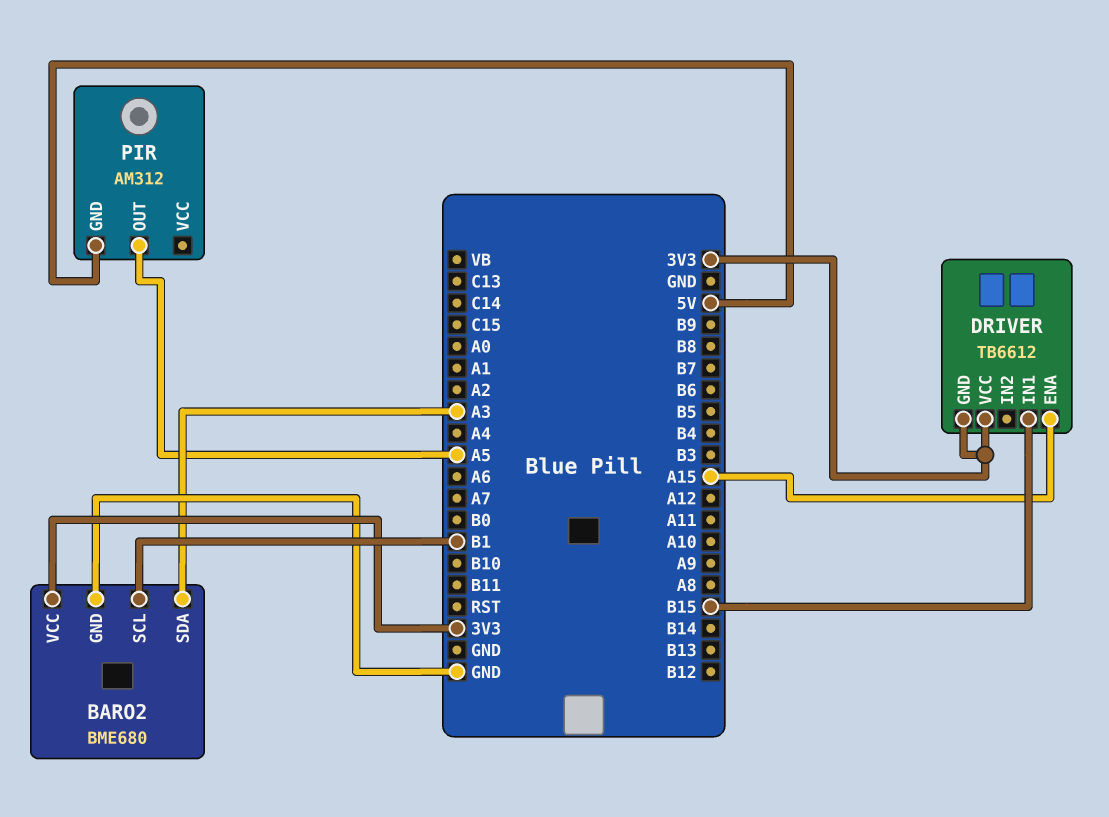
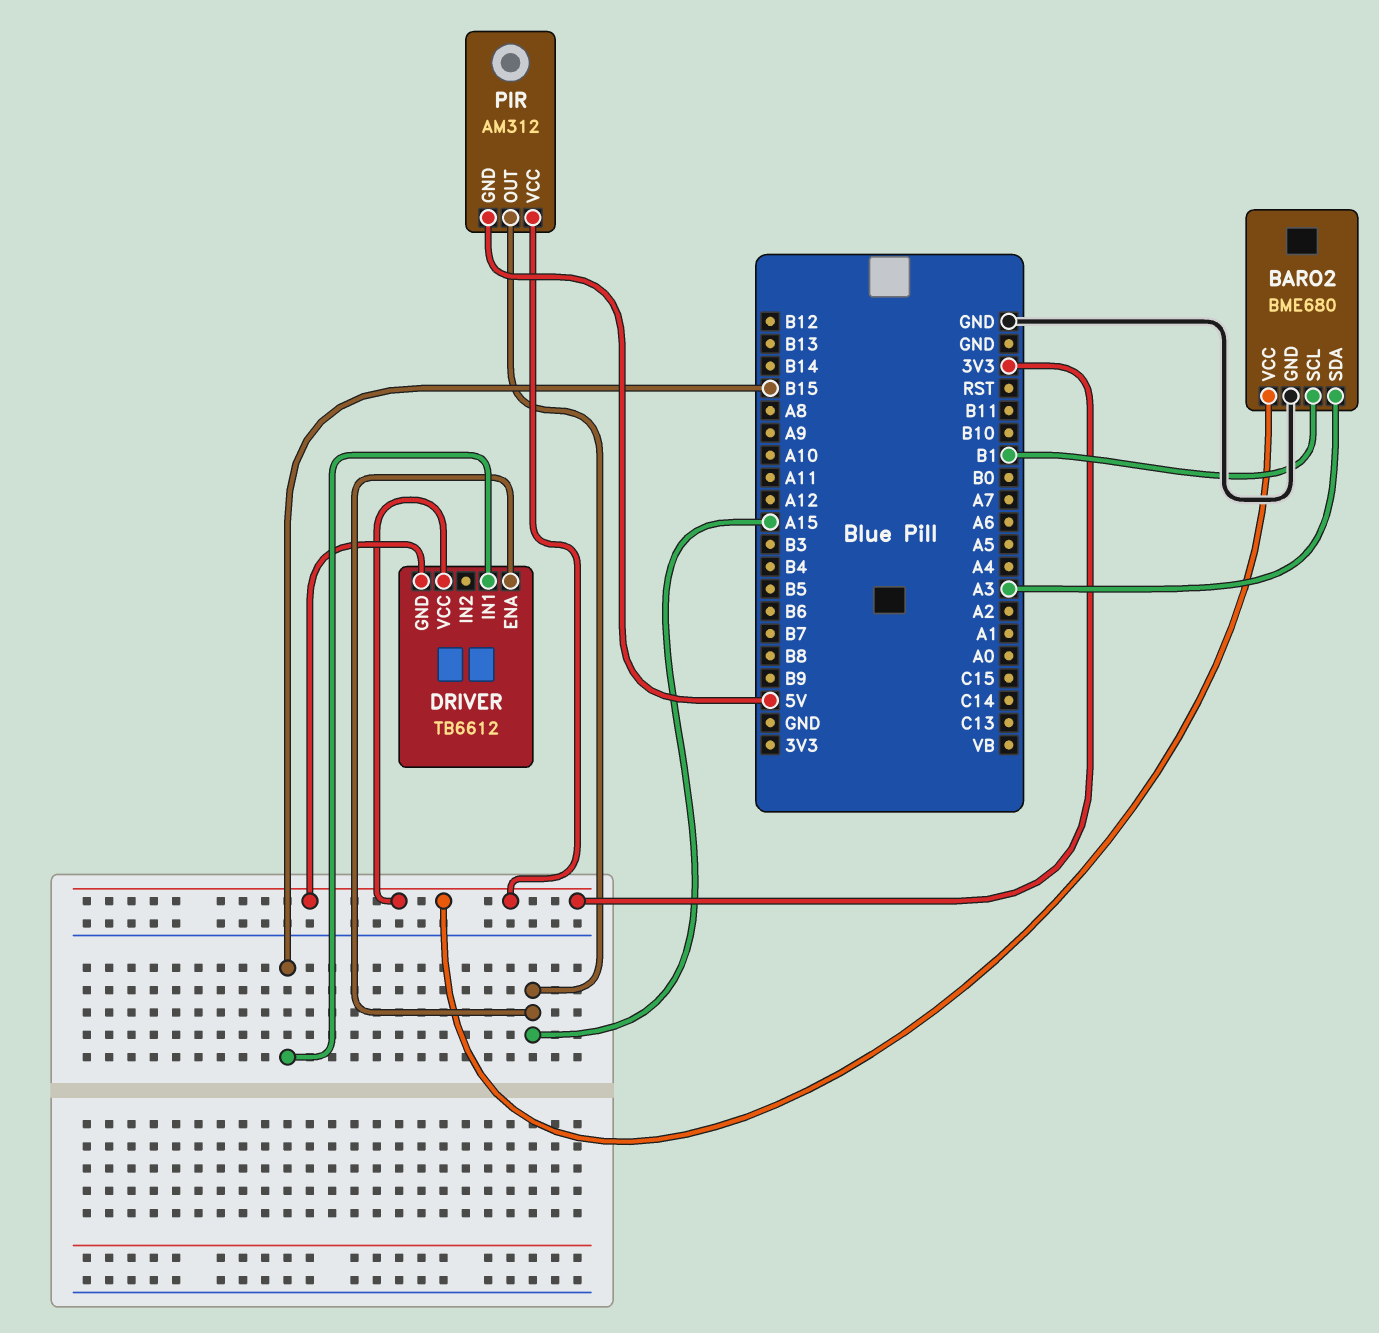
PIR pin OUT: A5 -> A15
PIR pin VCC: none -> 3V3

